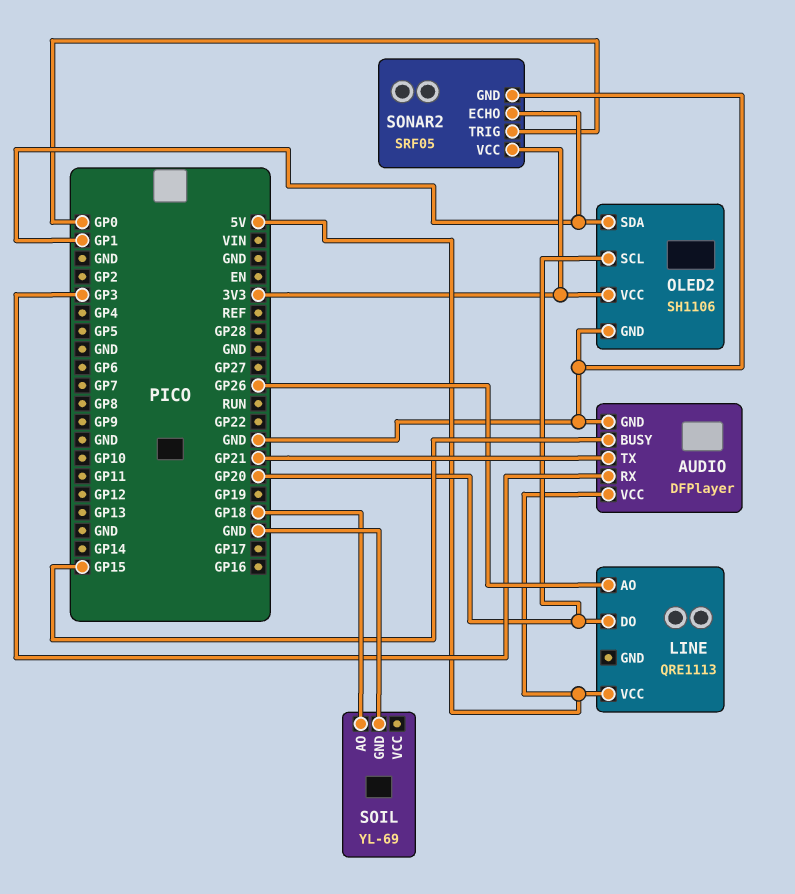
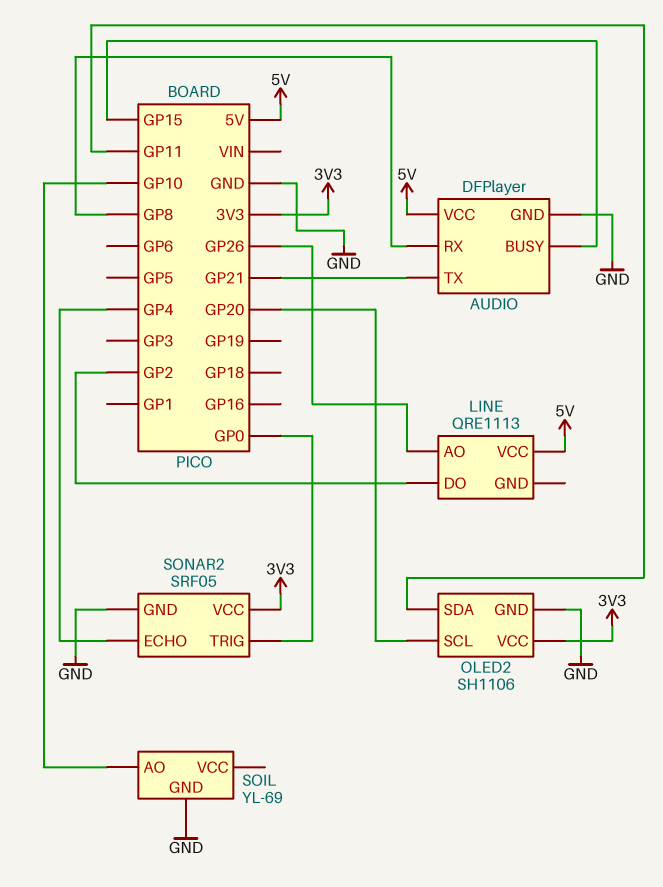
AUDIO pin RX: GP3 -> GP8
LINE pin DO: GP20 -> GP2
OLED2 pin SDA: GP1 -> GP11
SOIL pin AO: GP18 -> GP10
SONAR2 pin ECHO: GP1 -> GP4

